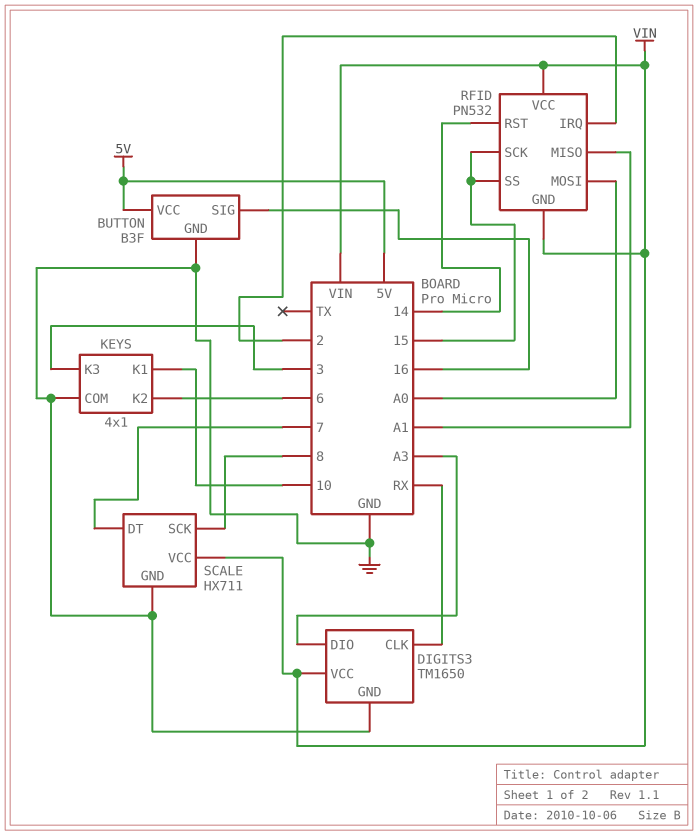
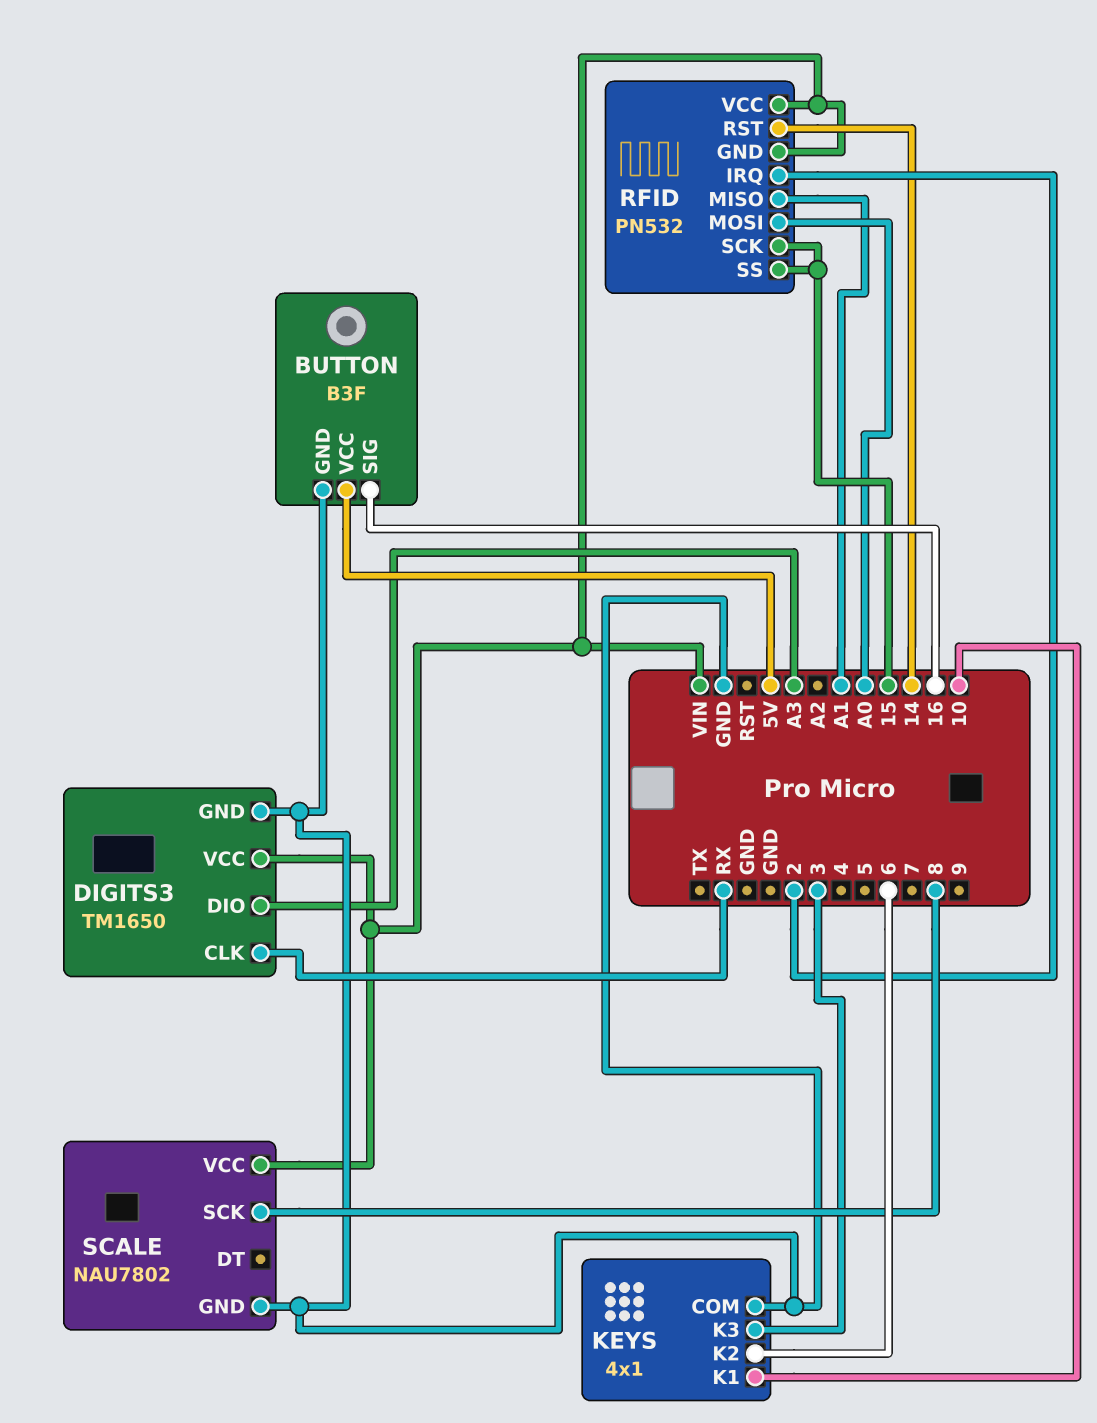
SCALE: HX711 -> NAU7802
SCALE pin DT: 7 -> none

